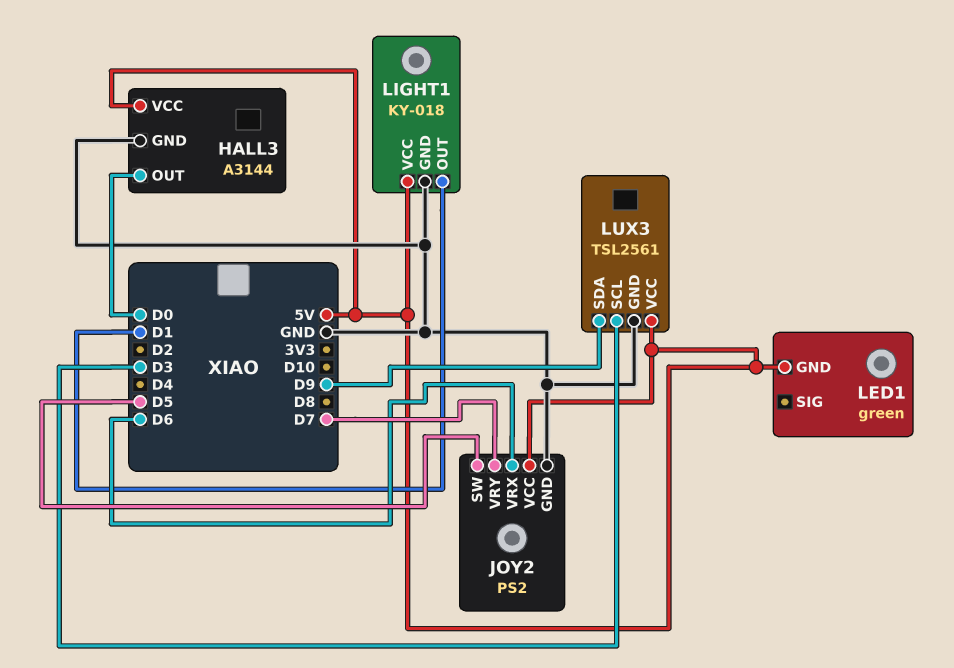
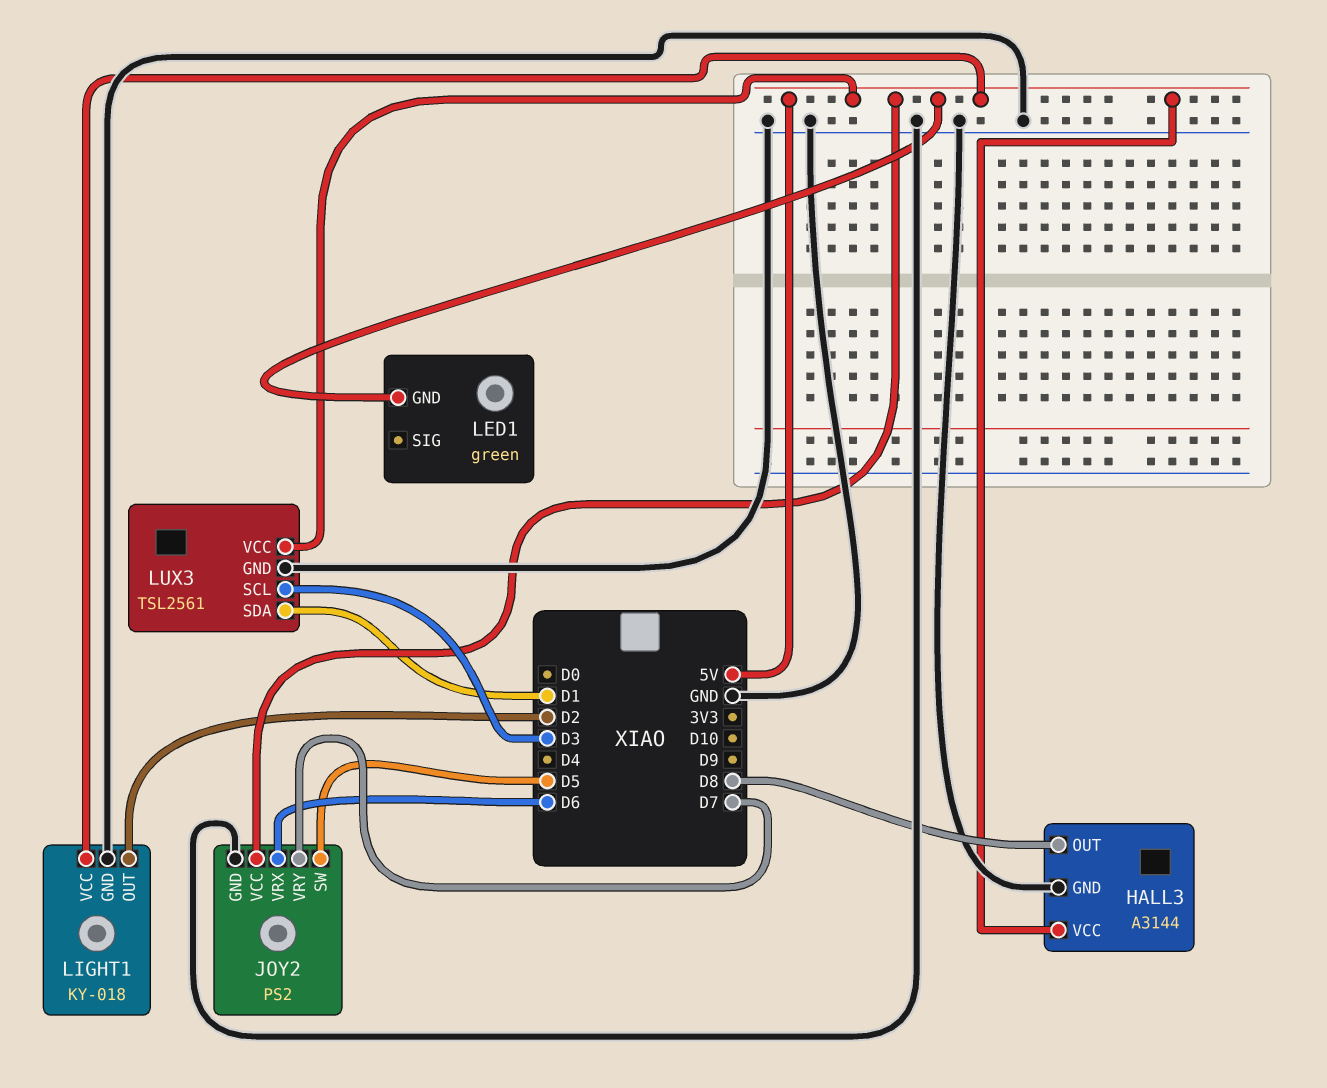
HALL3 pin OUT: D0 -> D8
LIGHT1 pin OUT: D1 -> D2
LUX3 pin SDA: D9 -> D1

